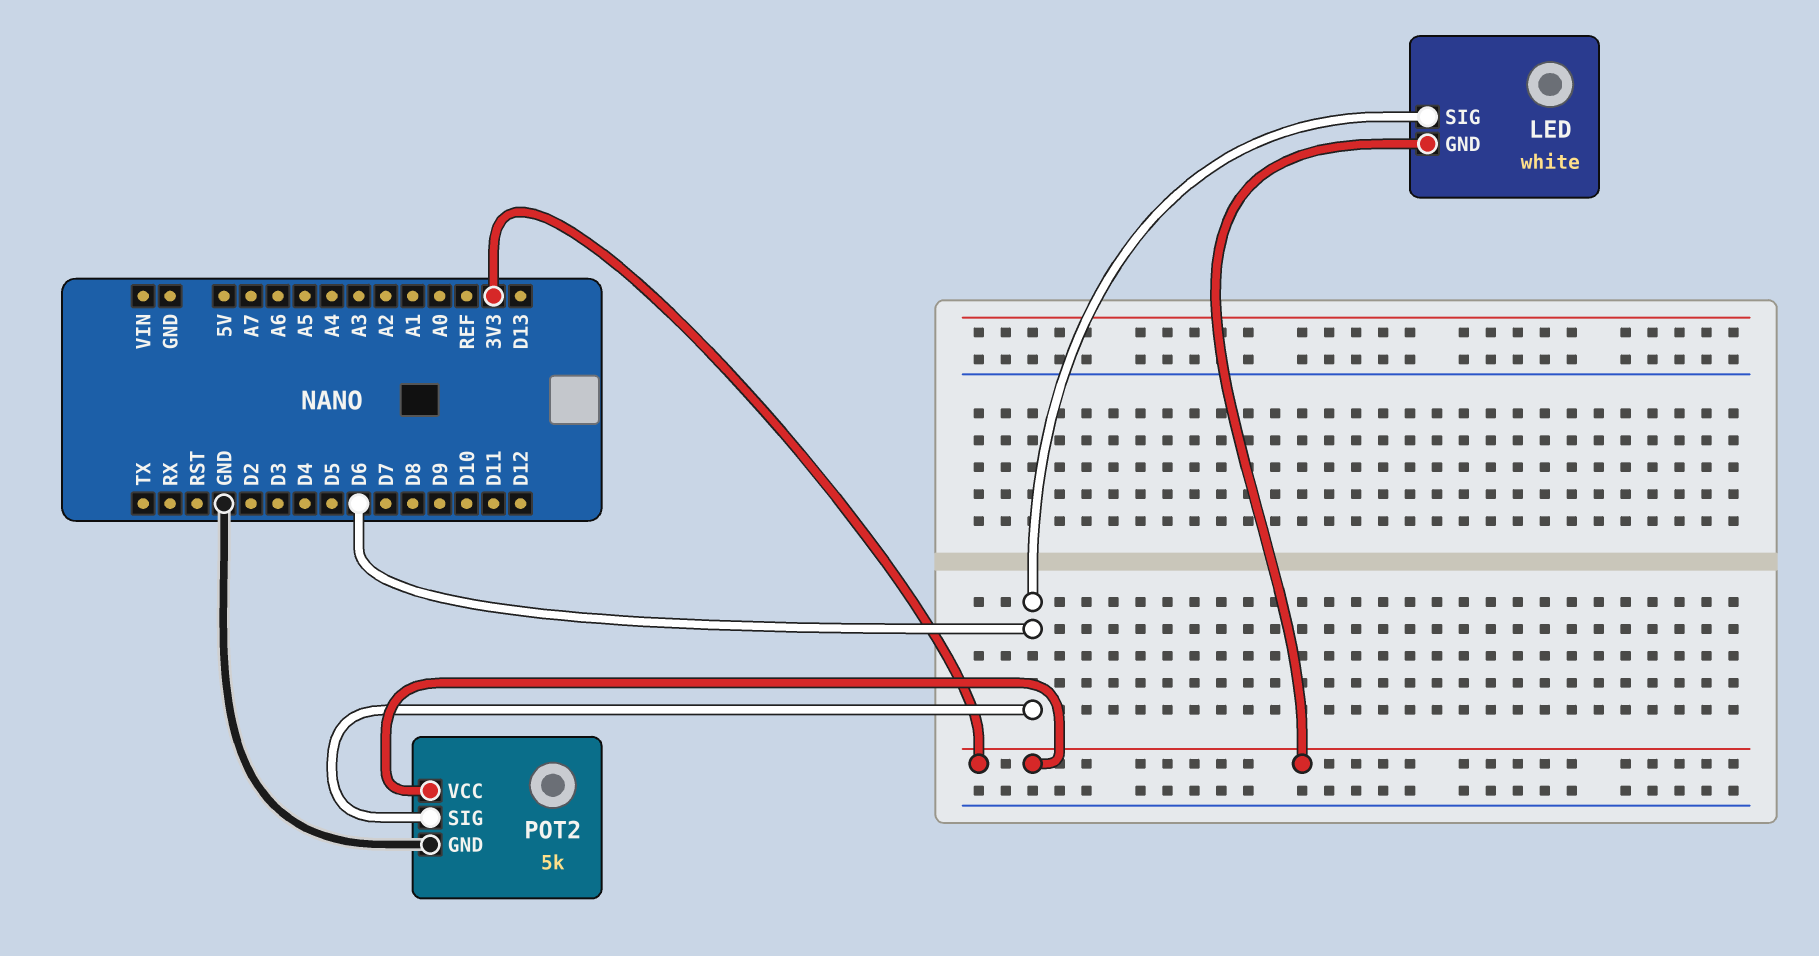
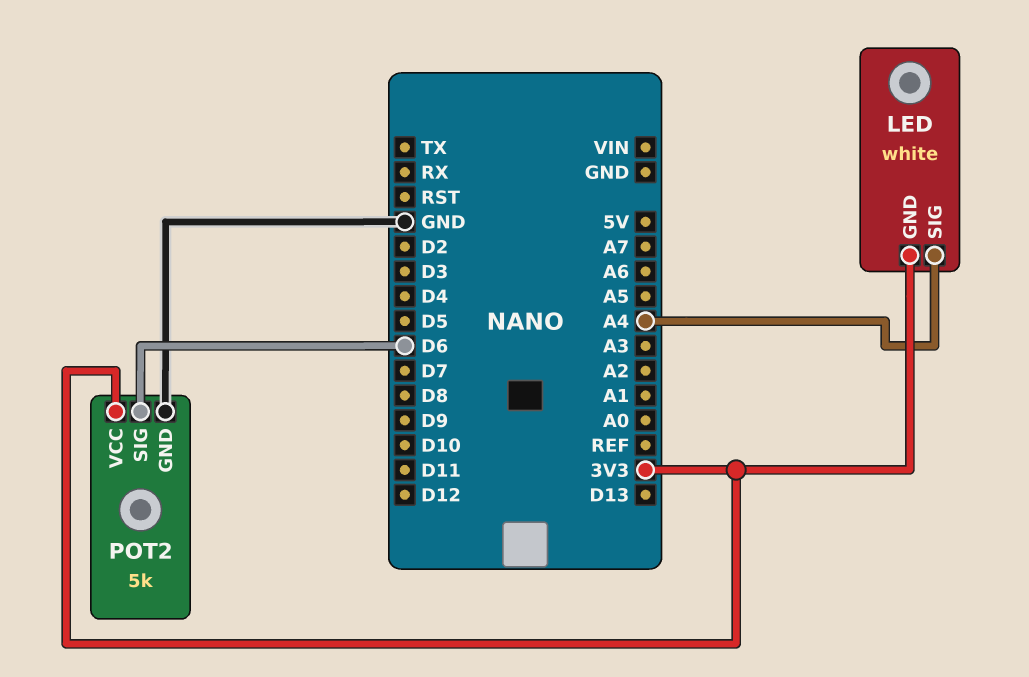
LED pin SIG: D6 -> A4

